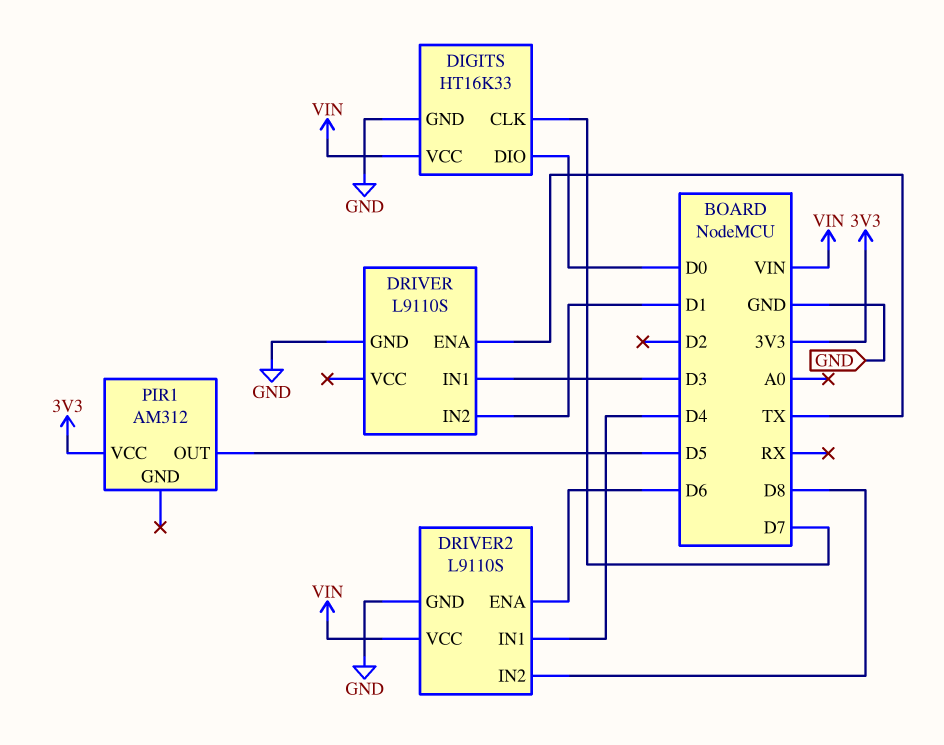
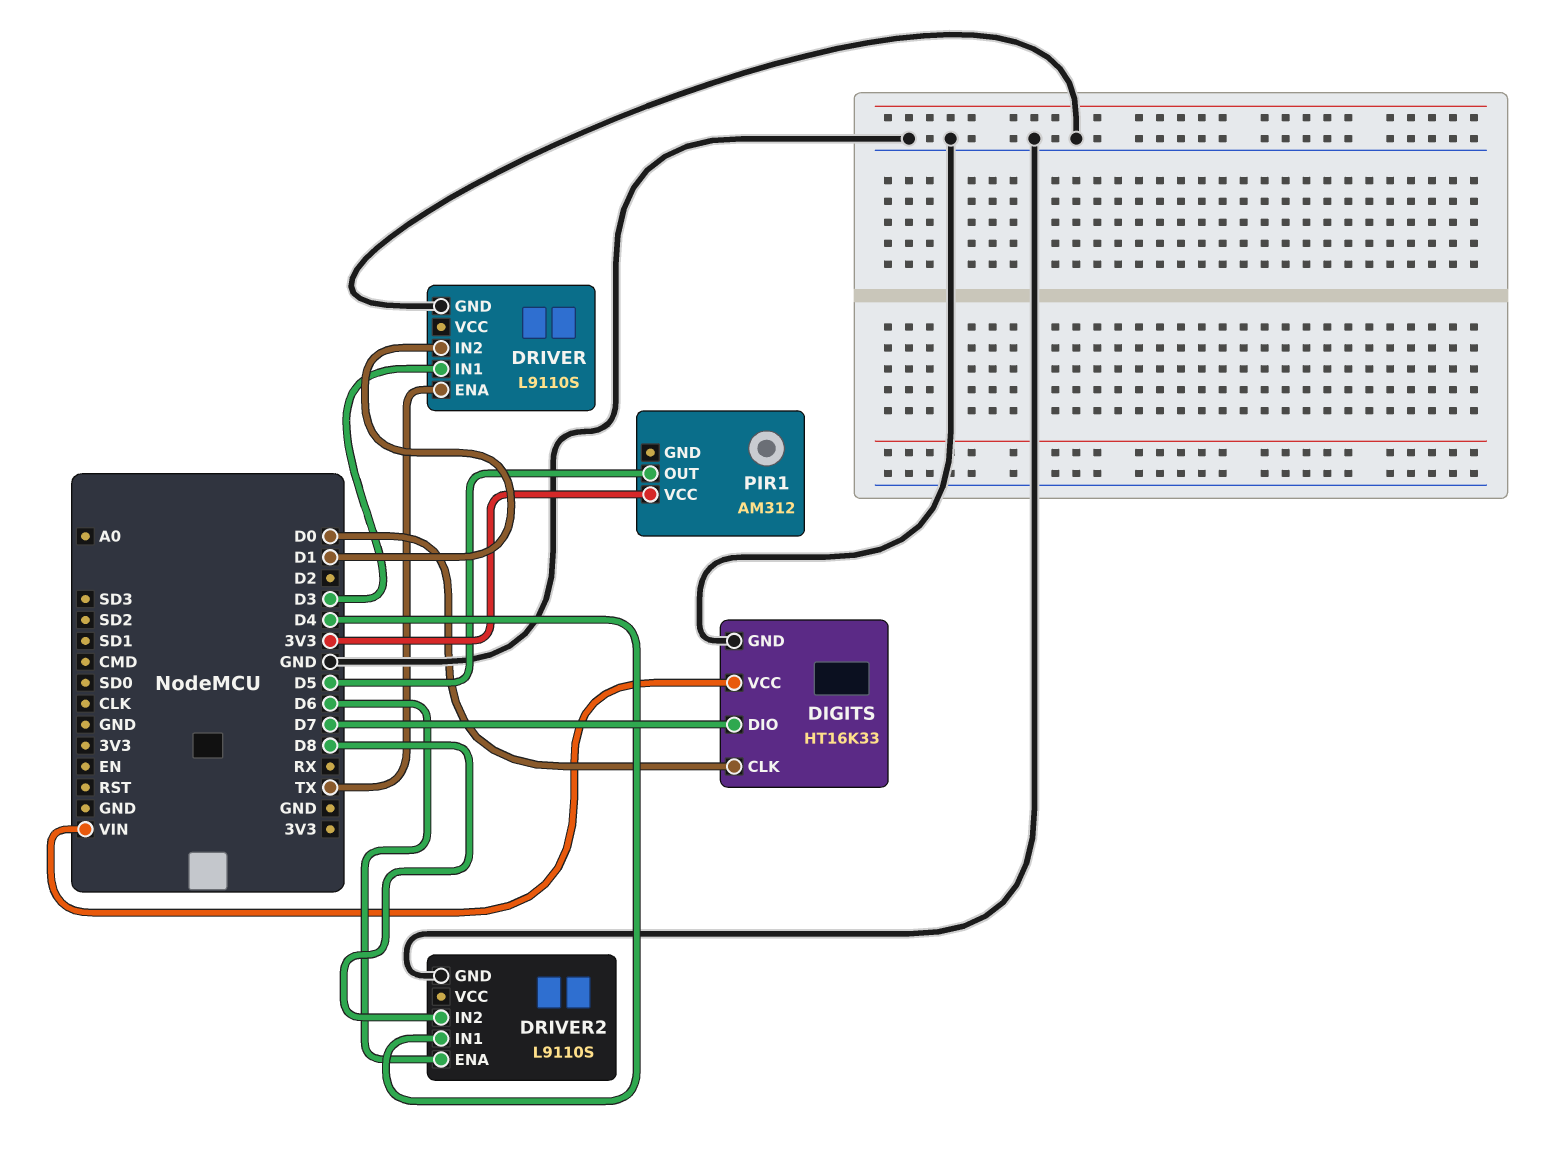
DIGITS pin CLK: D7 -> D0
DIGITS pin DIO: D0 -> D7
DRIVER2 pin VCC: VIN -> none

